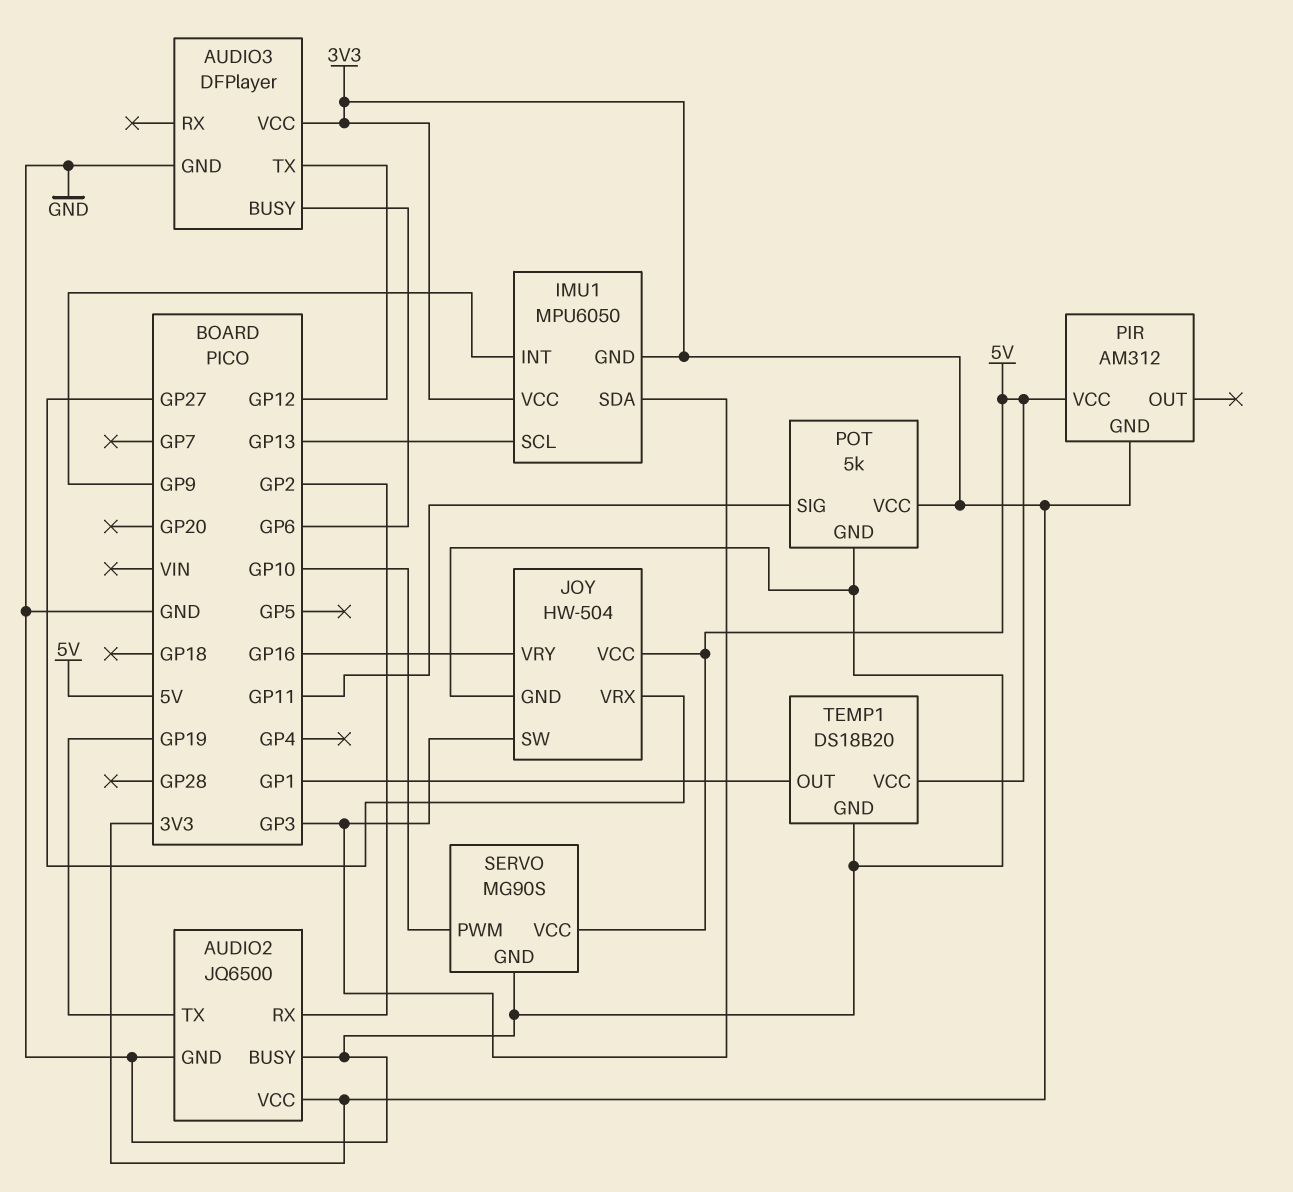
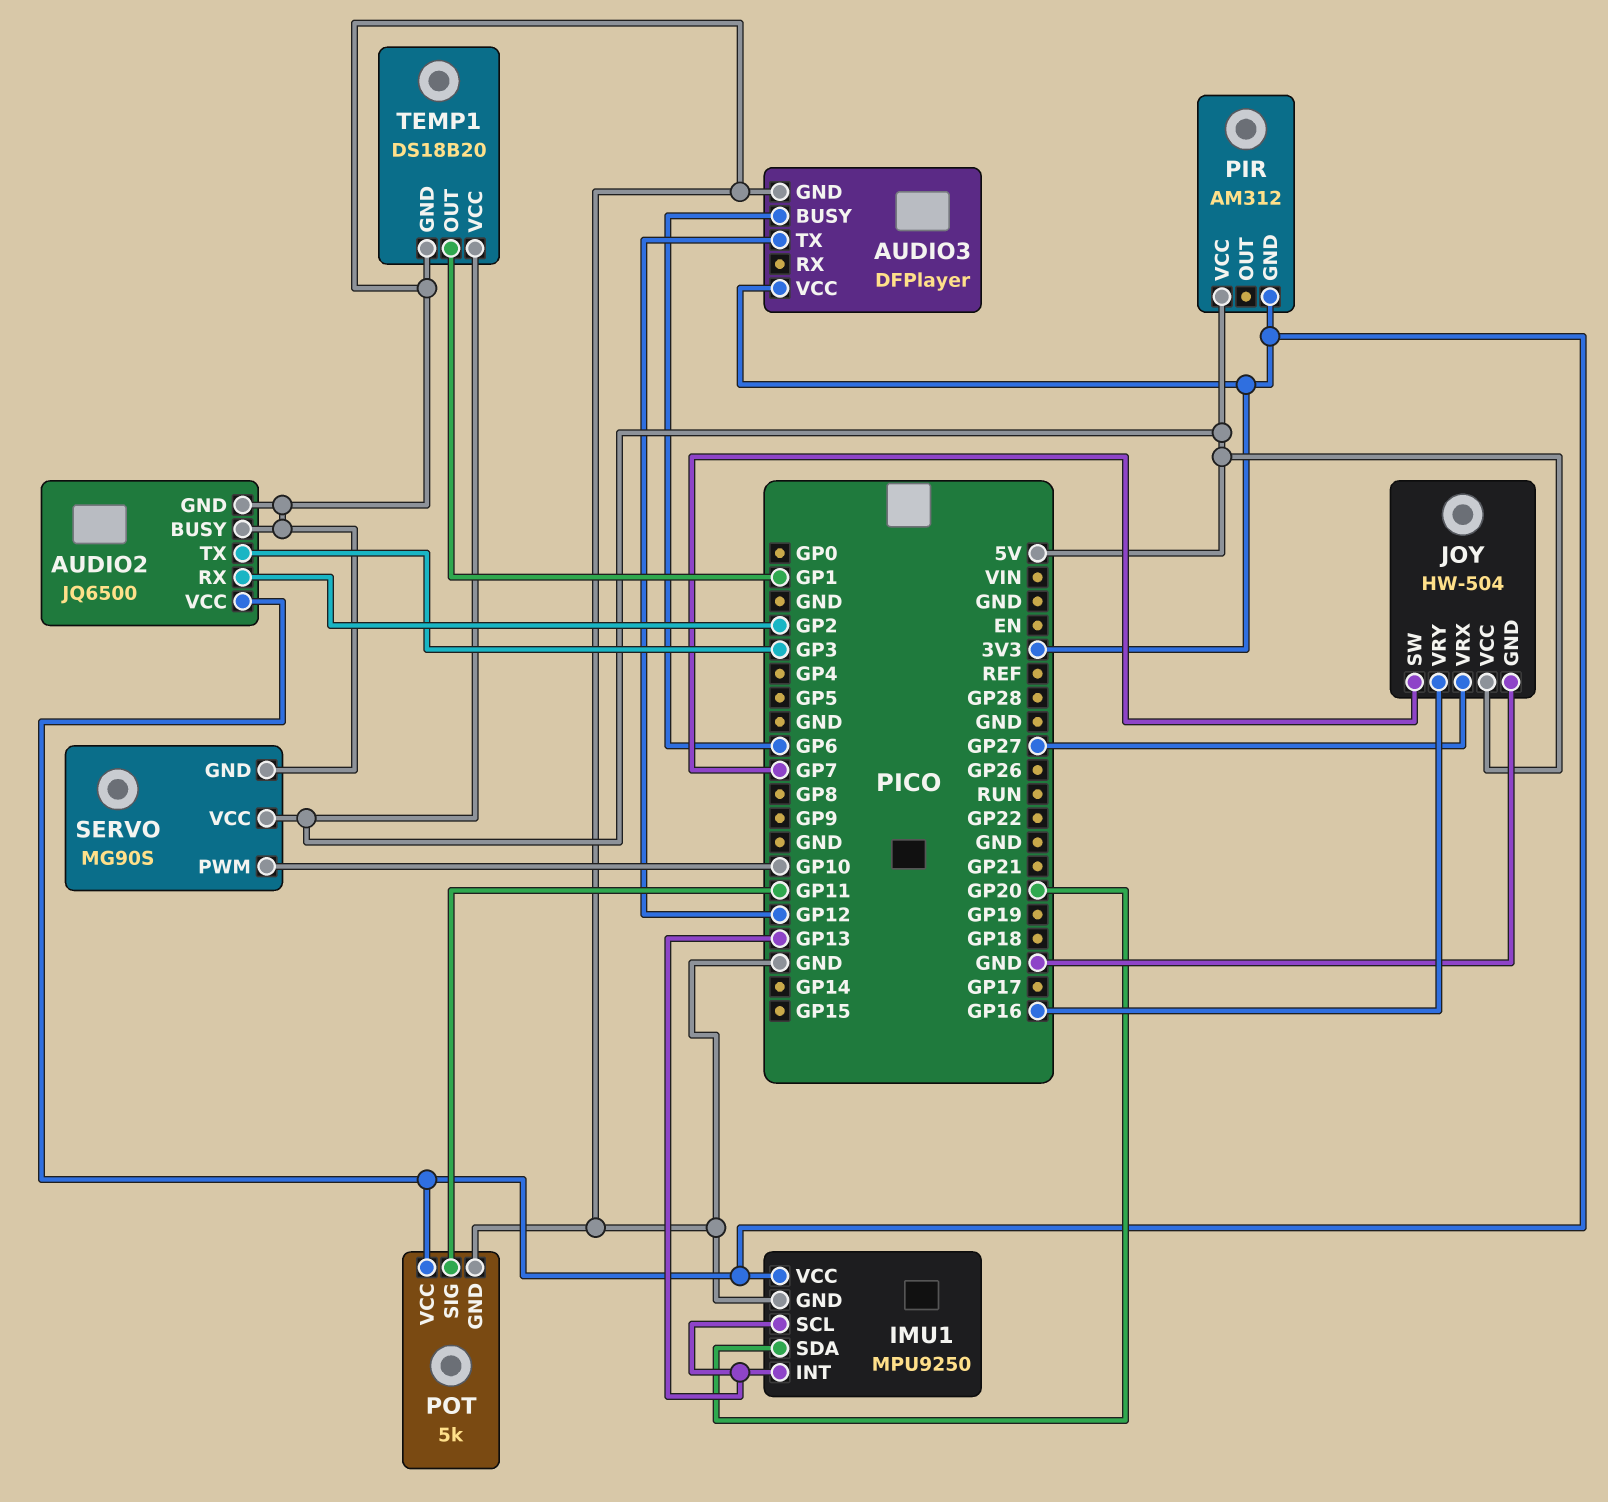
AUDIO2 pin TX: GP19 -> GP3
IMU1: MPU6050 -> MPU9250
IMU1 pin GND: 3V3 -> GND
IMU1 pin INT: GP9 -> GP13
IMU1 pin SDA: GP3 -> GP20
JOY pin SW: GP3 -> GP7

